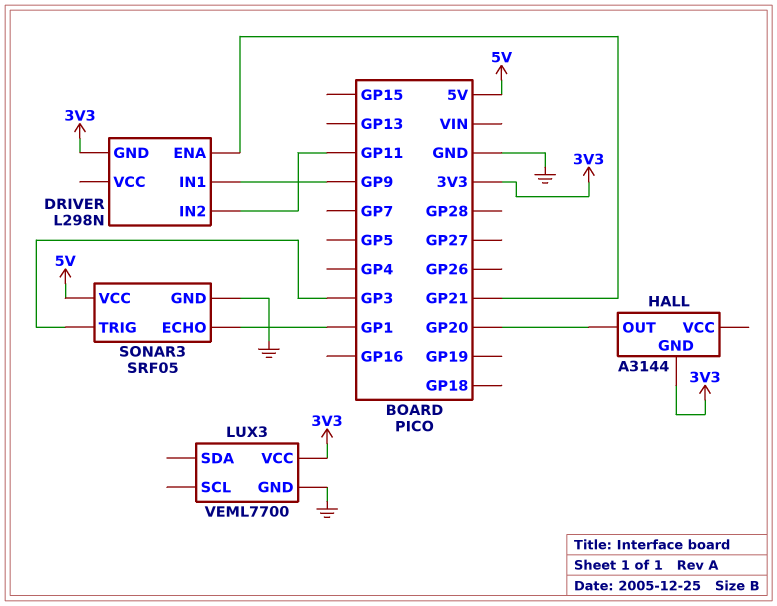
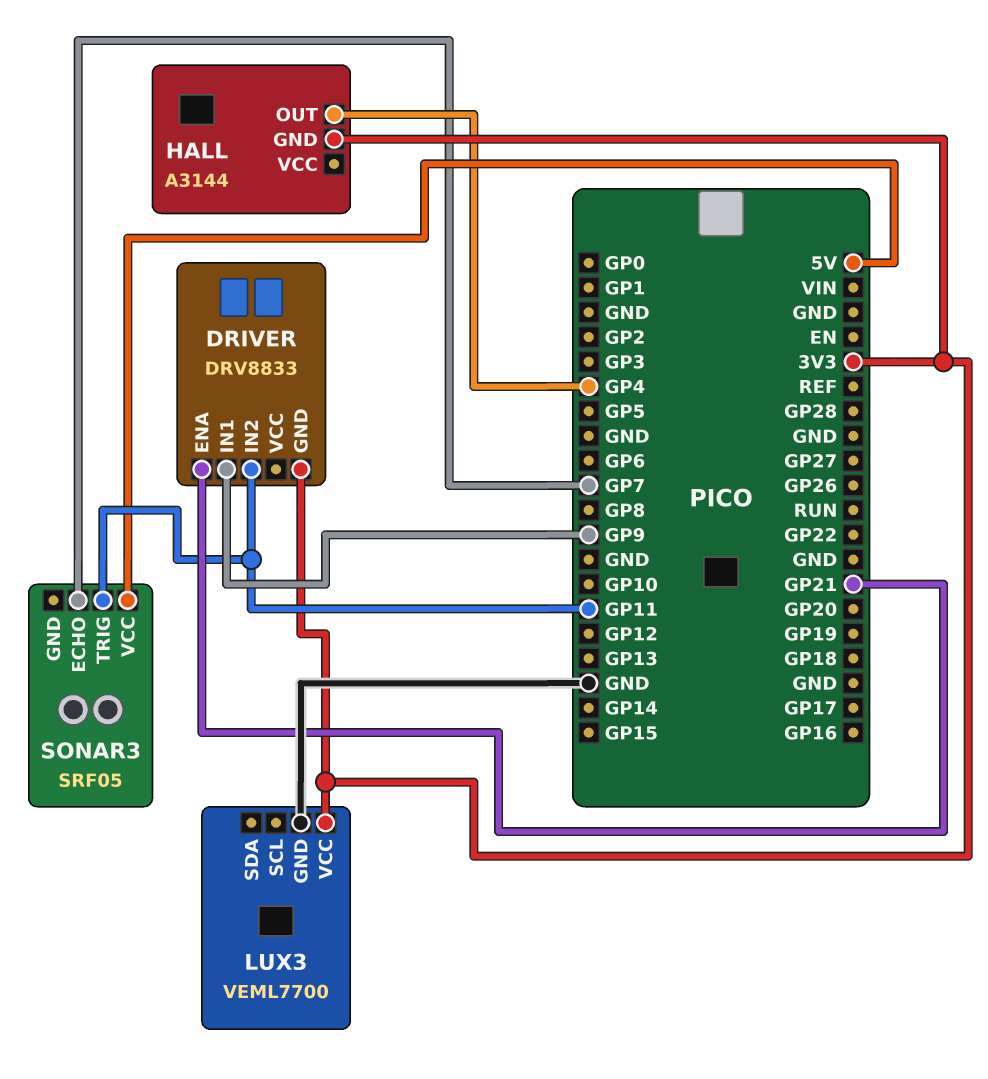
DRIVER: L298N -> DRV8833
HALL pin OUT: GP20 -> GP4
SONAR3 pin ECHO: GP1 -> GP7
SONAR3 pin GND: GND -> none
SONAR3 pin TRIG: GP3 -> GP11

